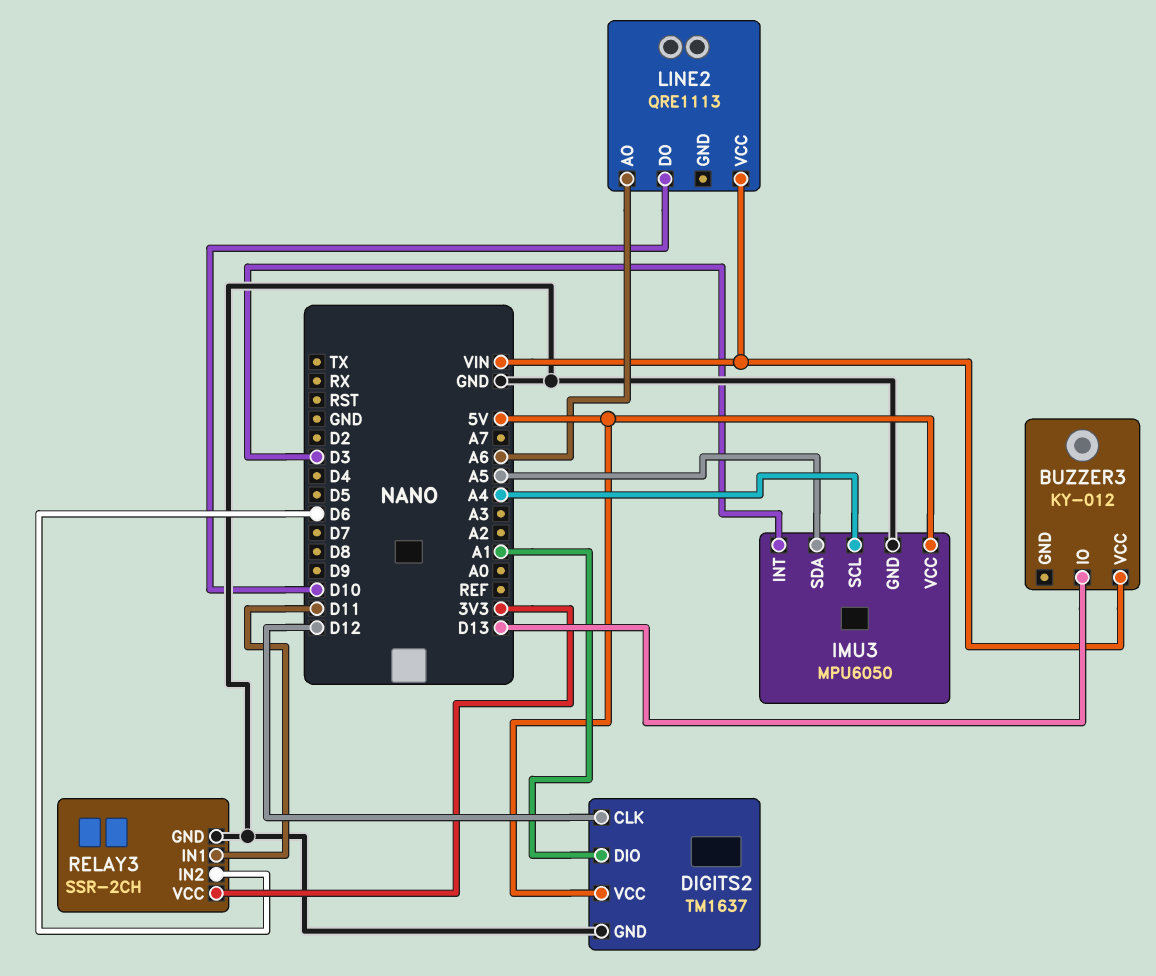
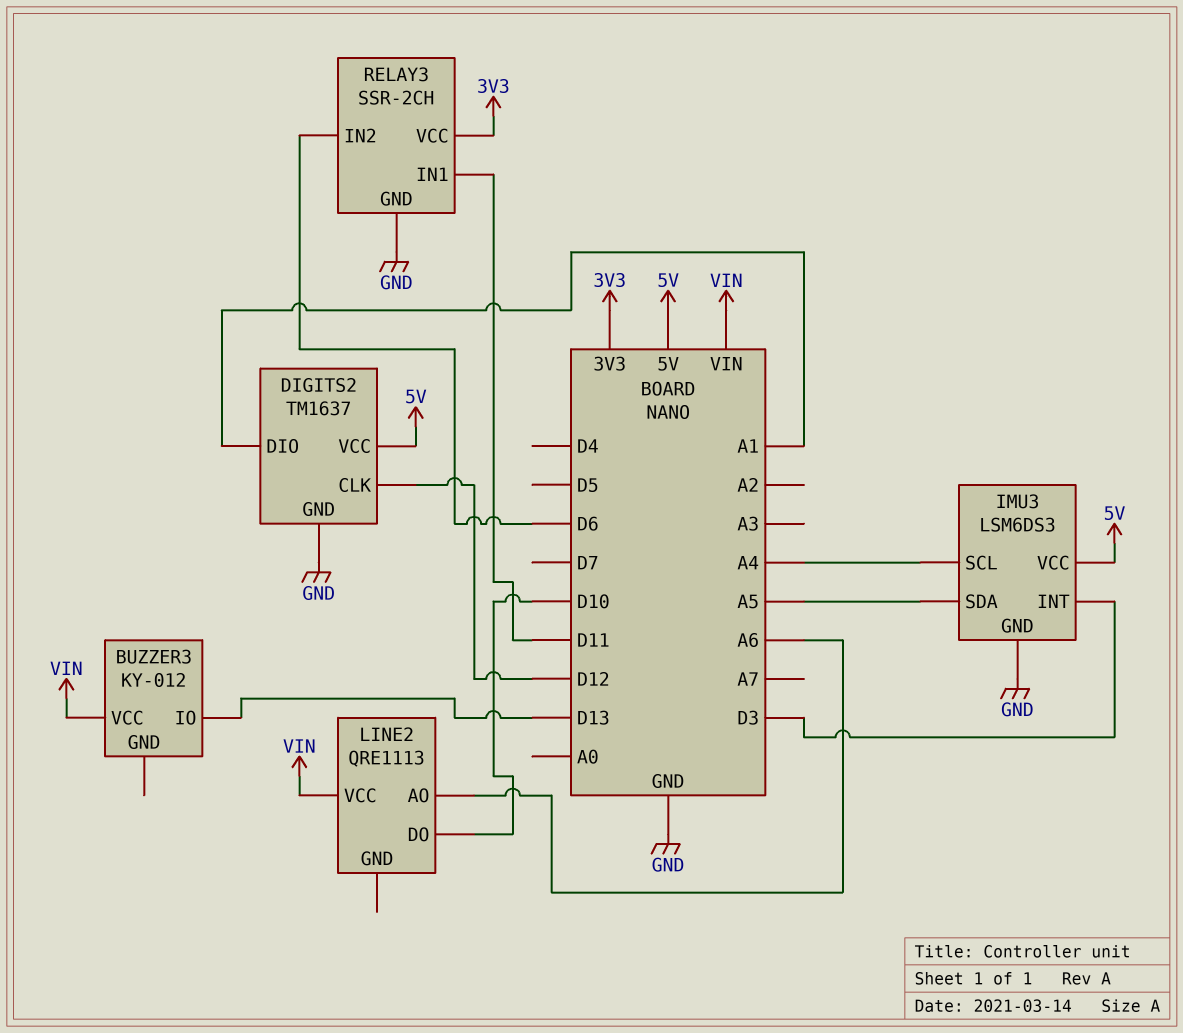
IMU3: MPU6050 -> LSM6DS3

